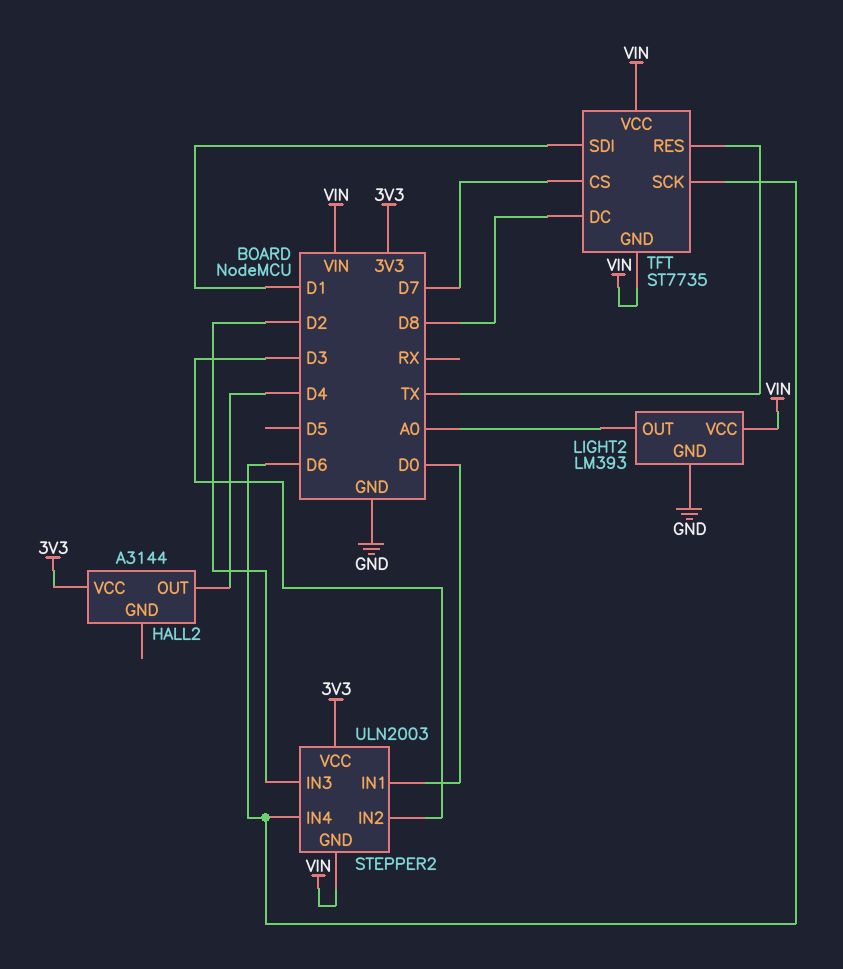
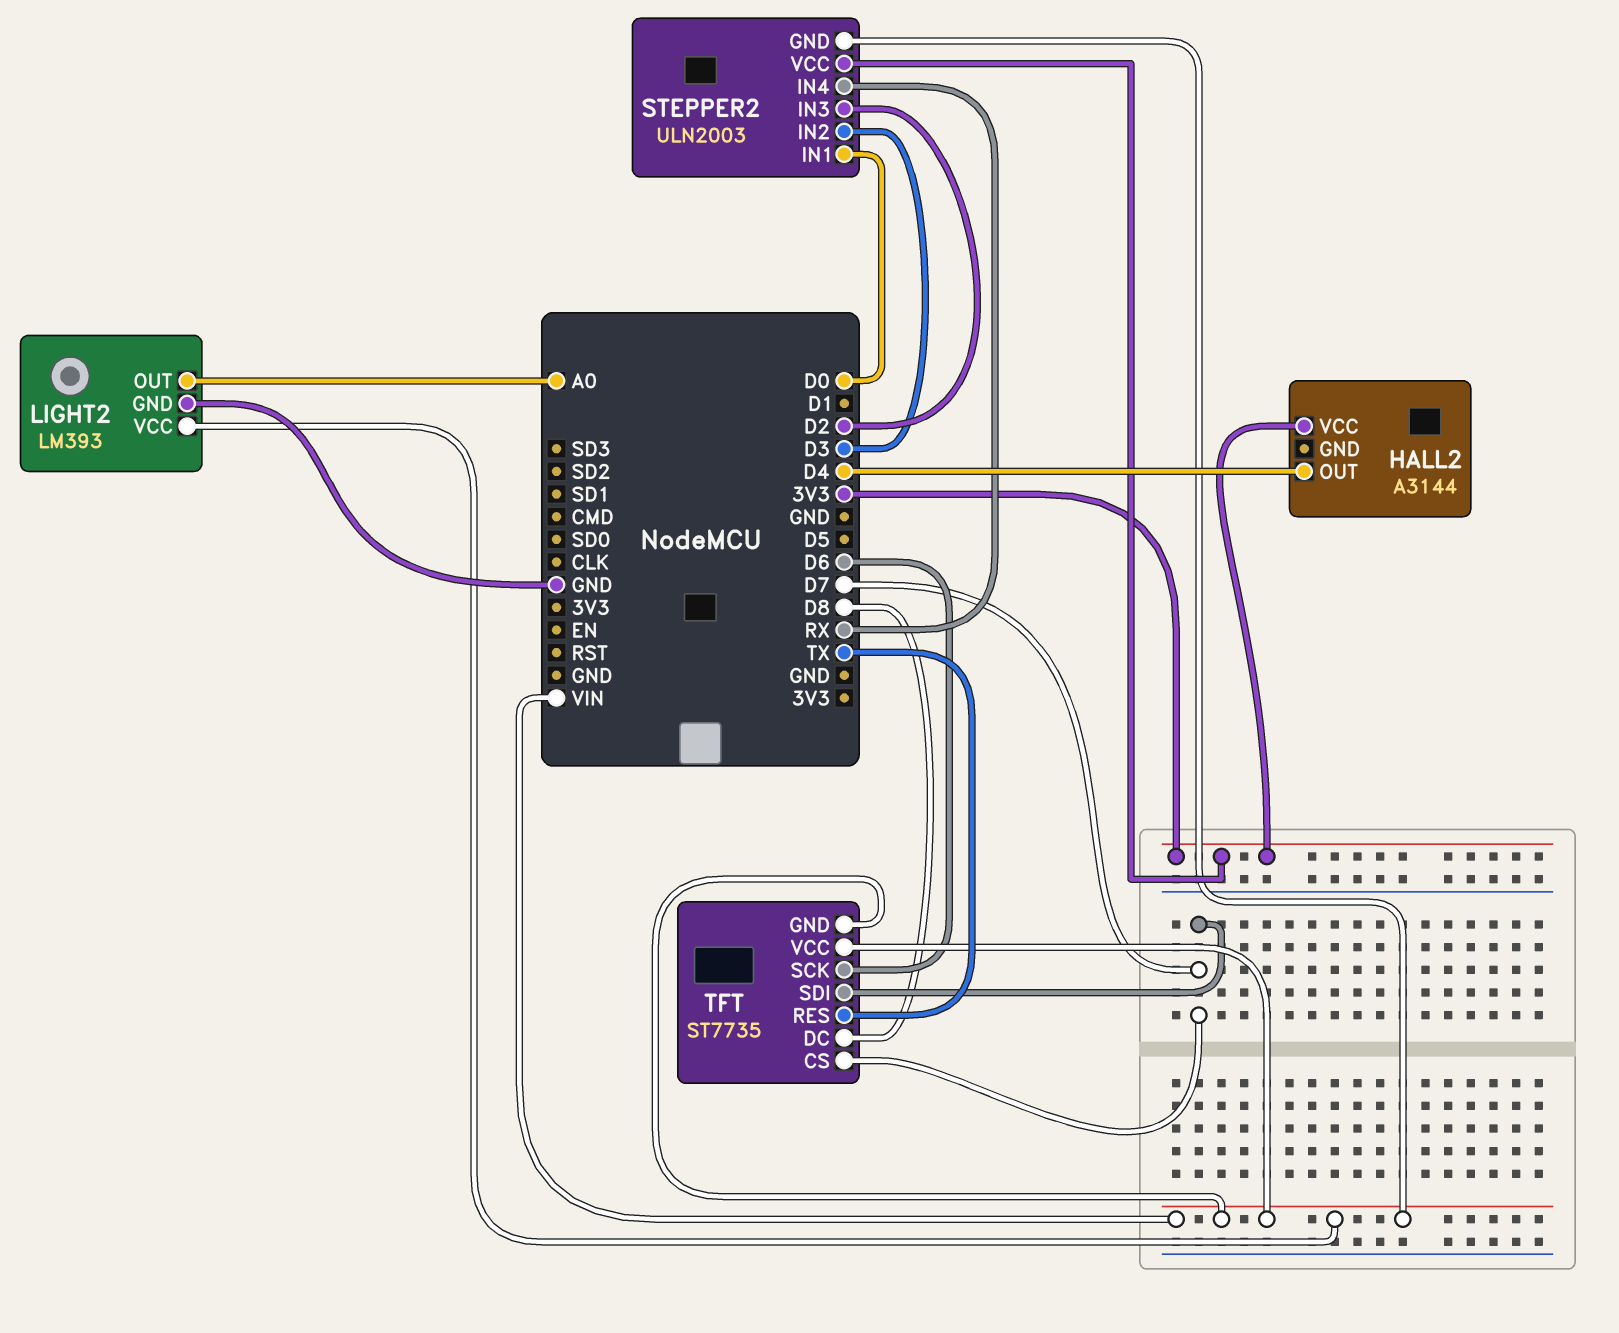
STEPPER2 pin IN4: D6 -> RX
TFT pin SDI: D1 -> D7

